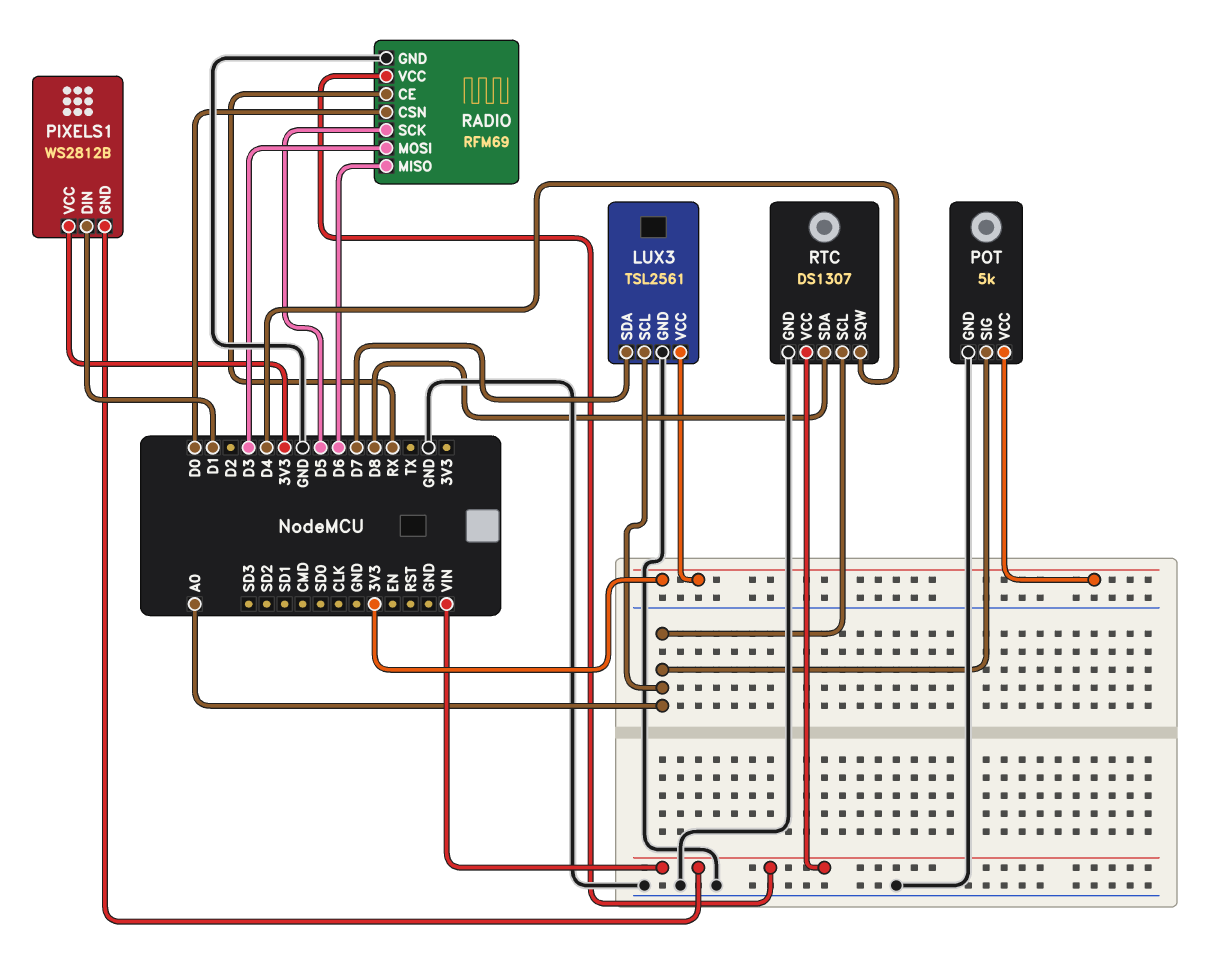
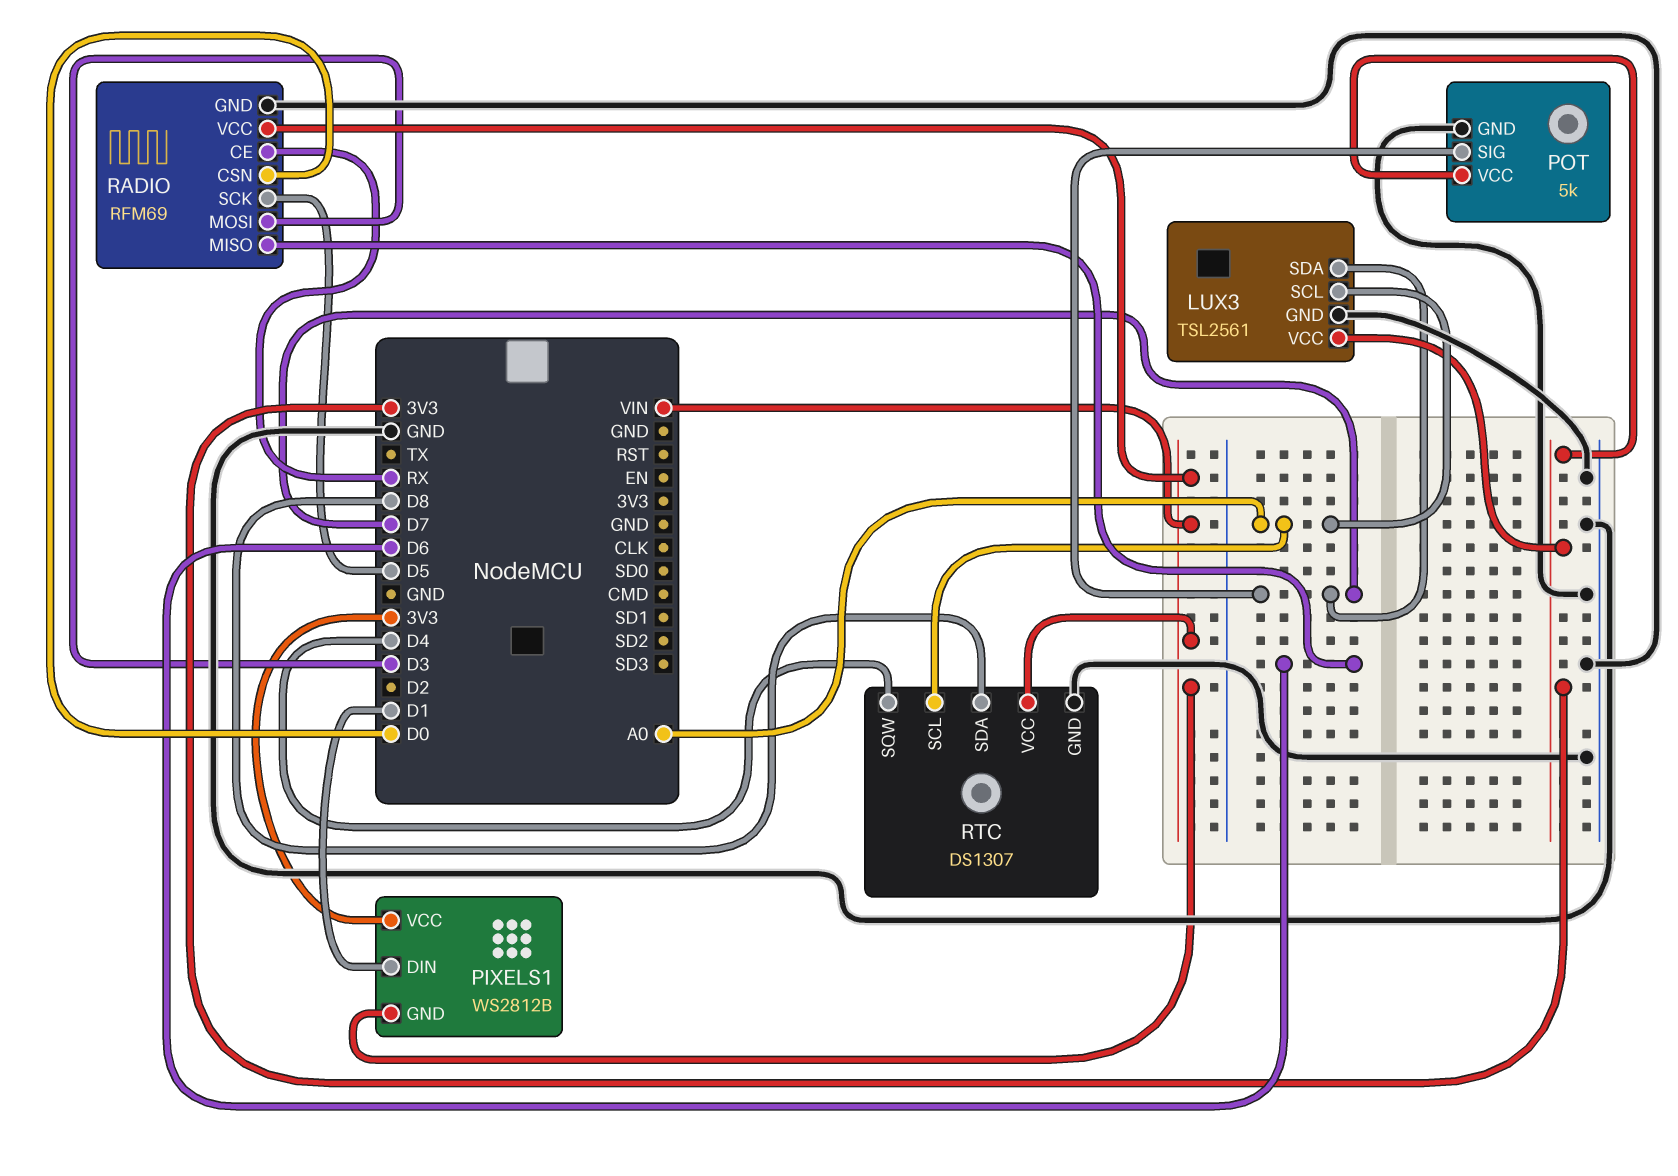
POT pin SIG: A0 -> D7

